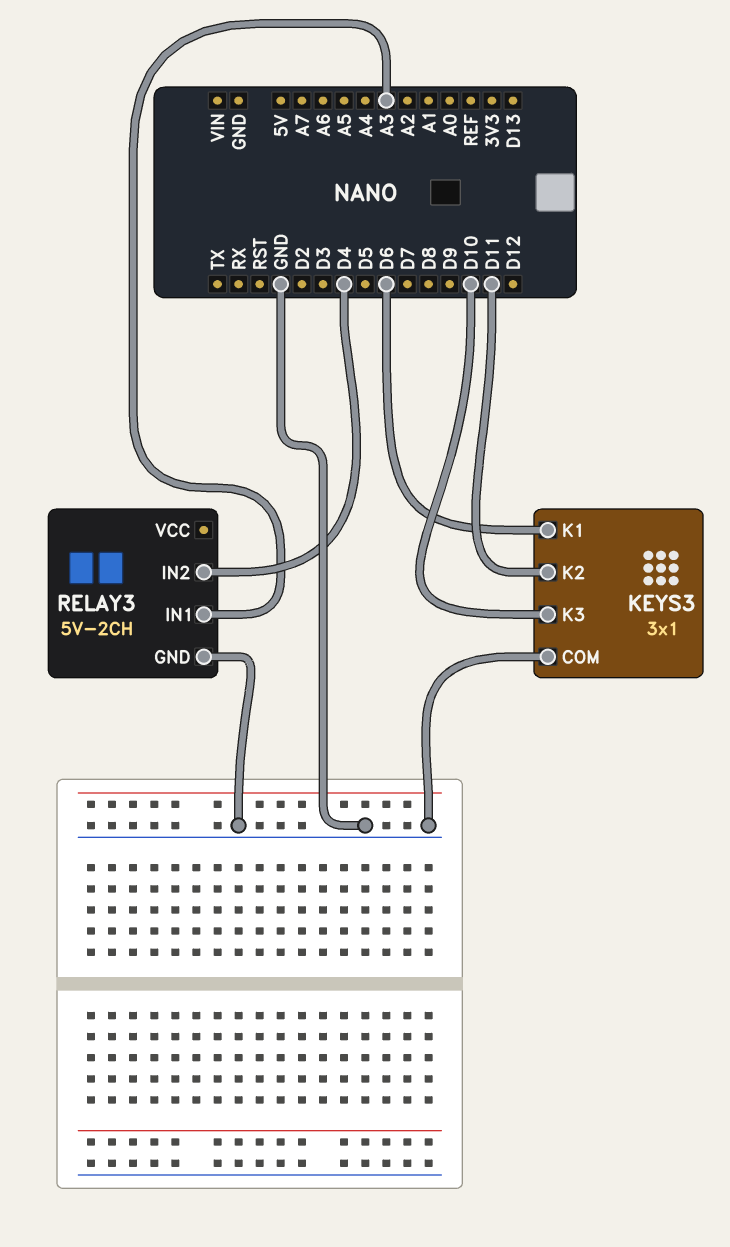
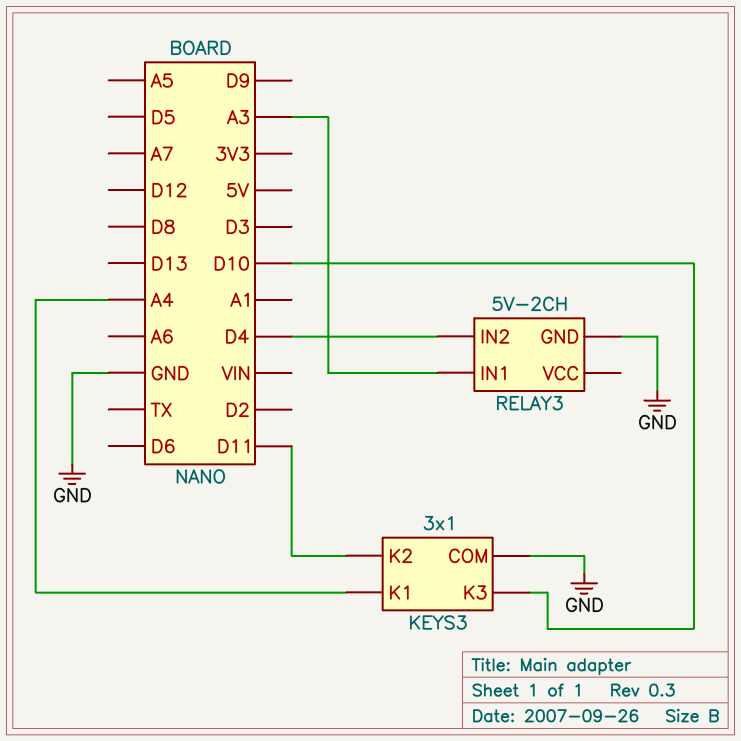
KEYS3 pin K1: D6 -> A4

